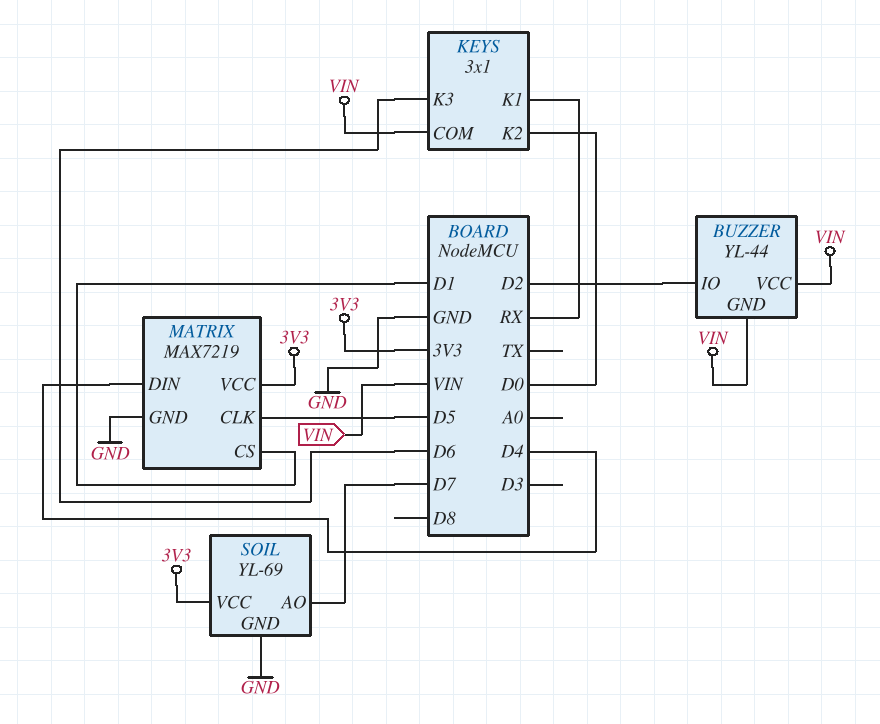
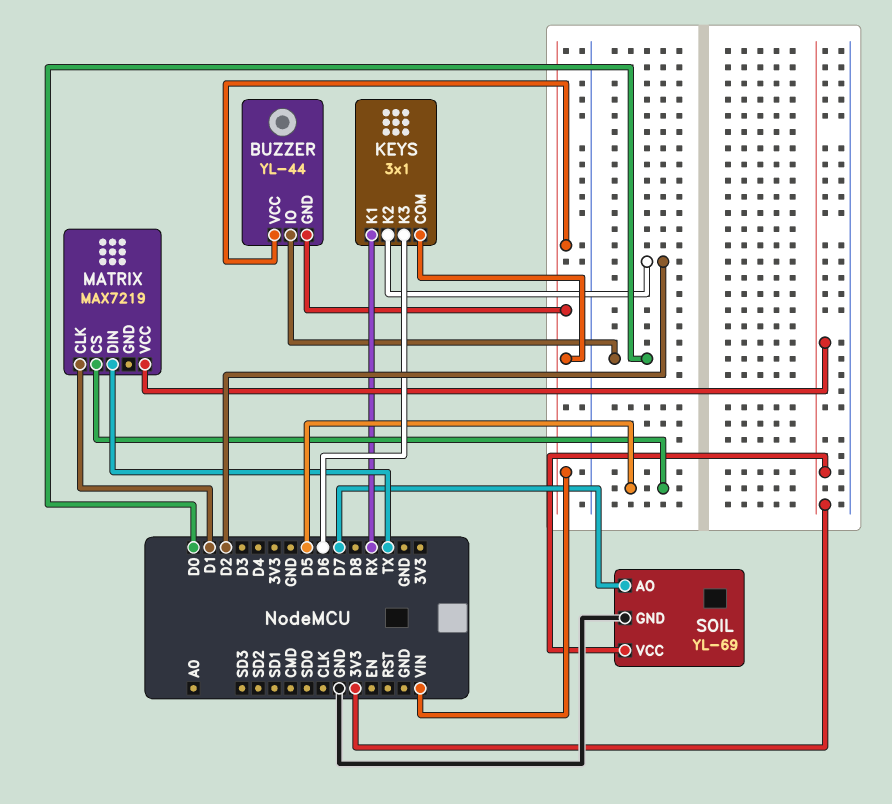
BUZZER pin IO: D2 -> D0
KEYS pin K2: D0 -> D2
MATRIX pin CLK: D5 -> D1
MATRIX pin CS: D1 -> D5
MATRIX pin DIN: D4 -> TX
MATRIX pin GND: GND -> none

